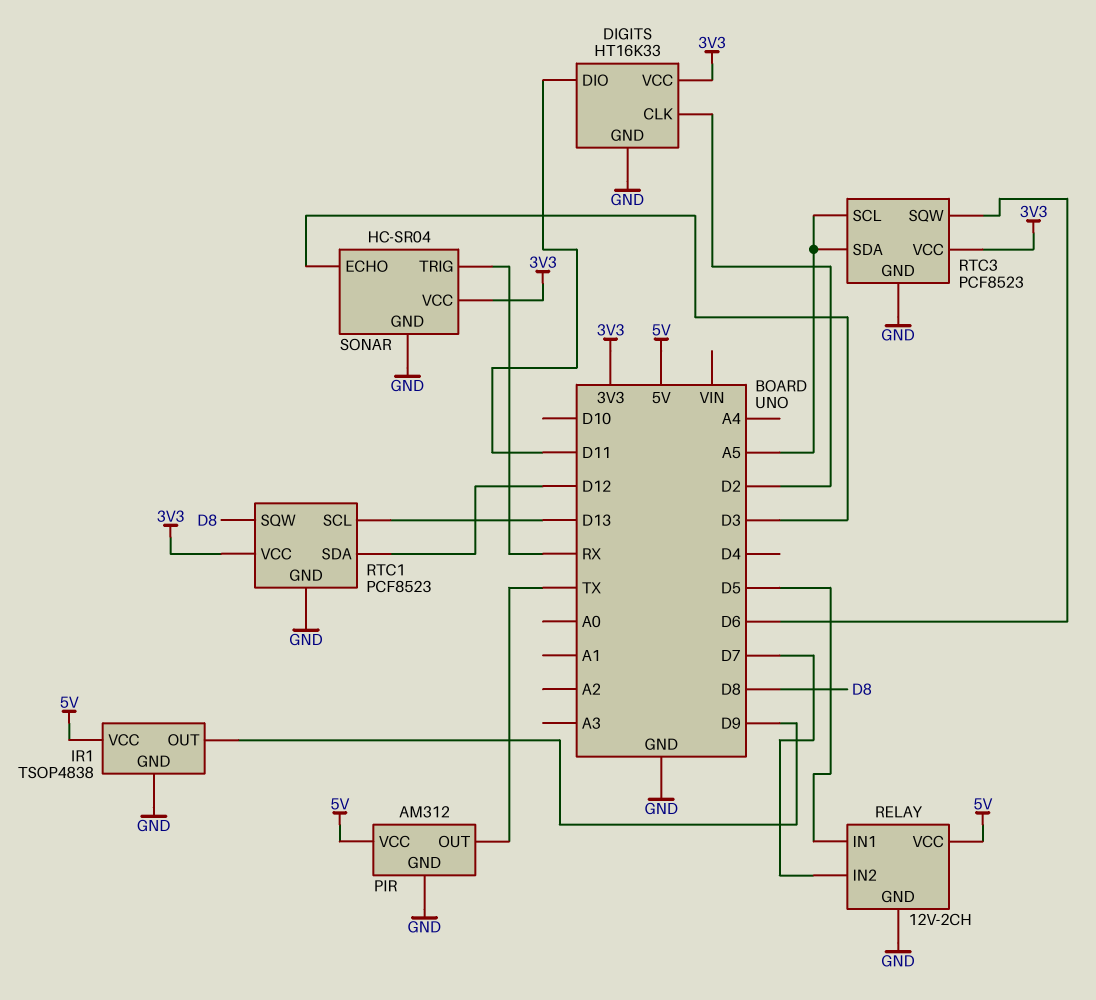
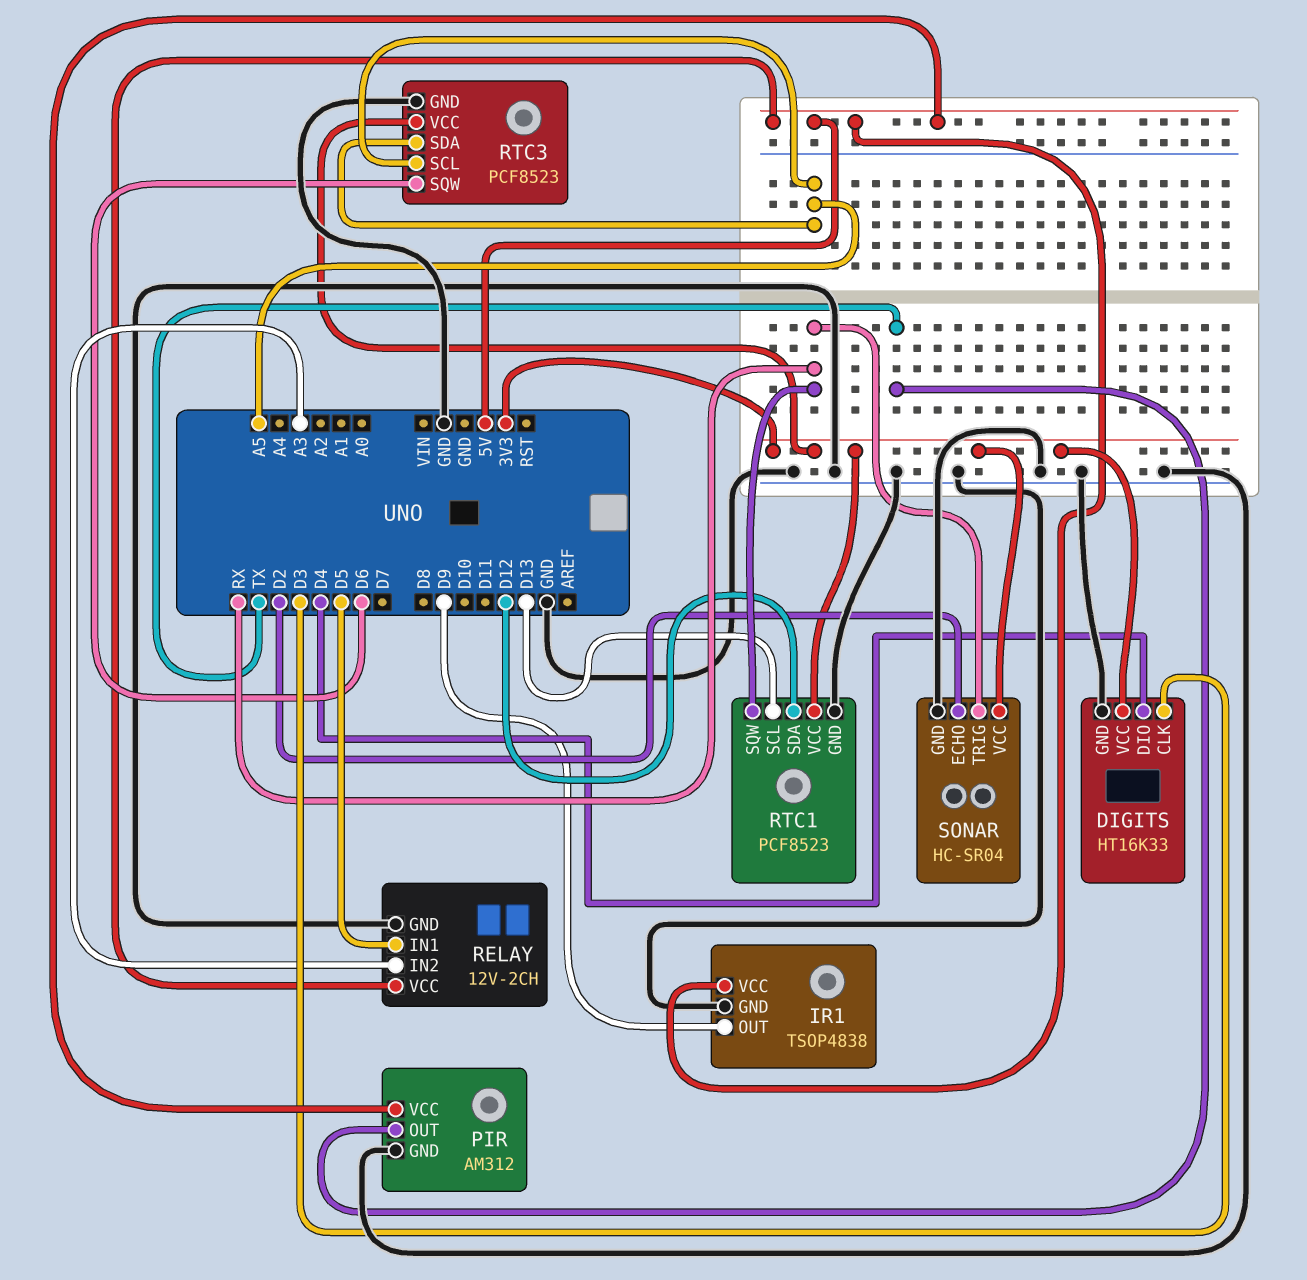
DIGITS pin CLK: D2 -> D3
DIGITS pin DIO: D11 -> D4
RELAY pin IN2: D7 -> A3
RTC1 pin SQW: D8 -> RX
SONAR pin ECHO: D3 -> D2

